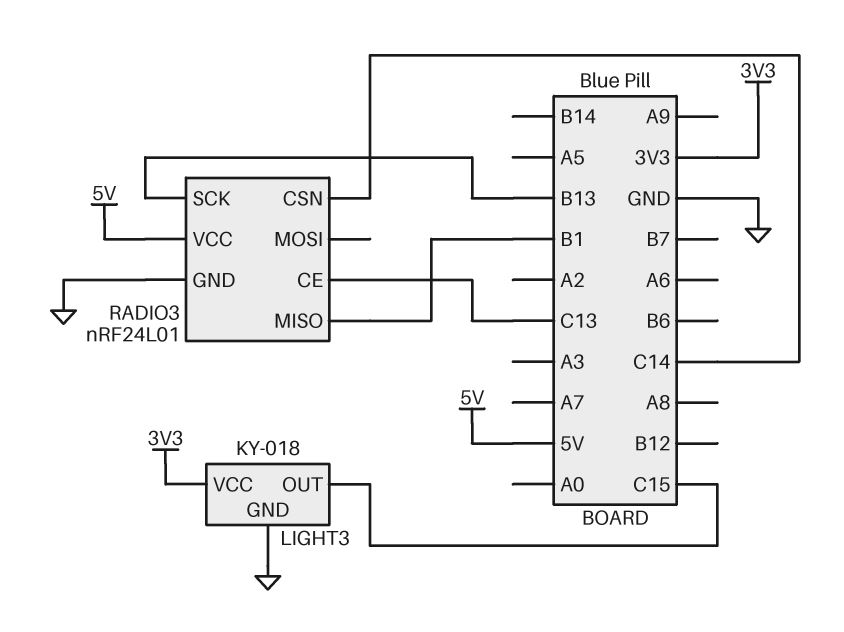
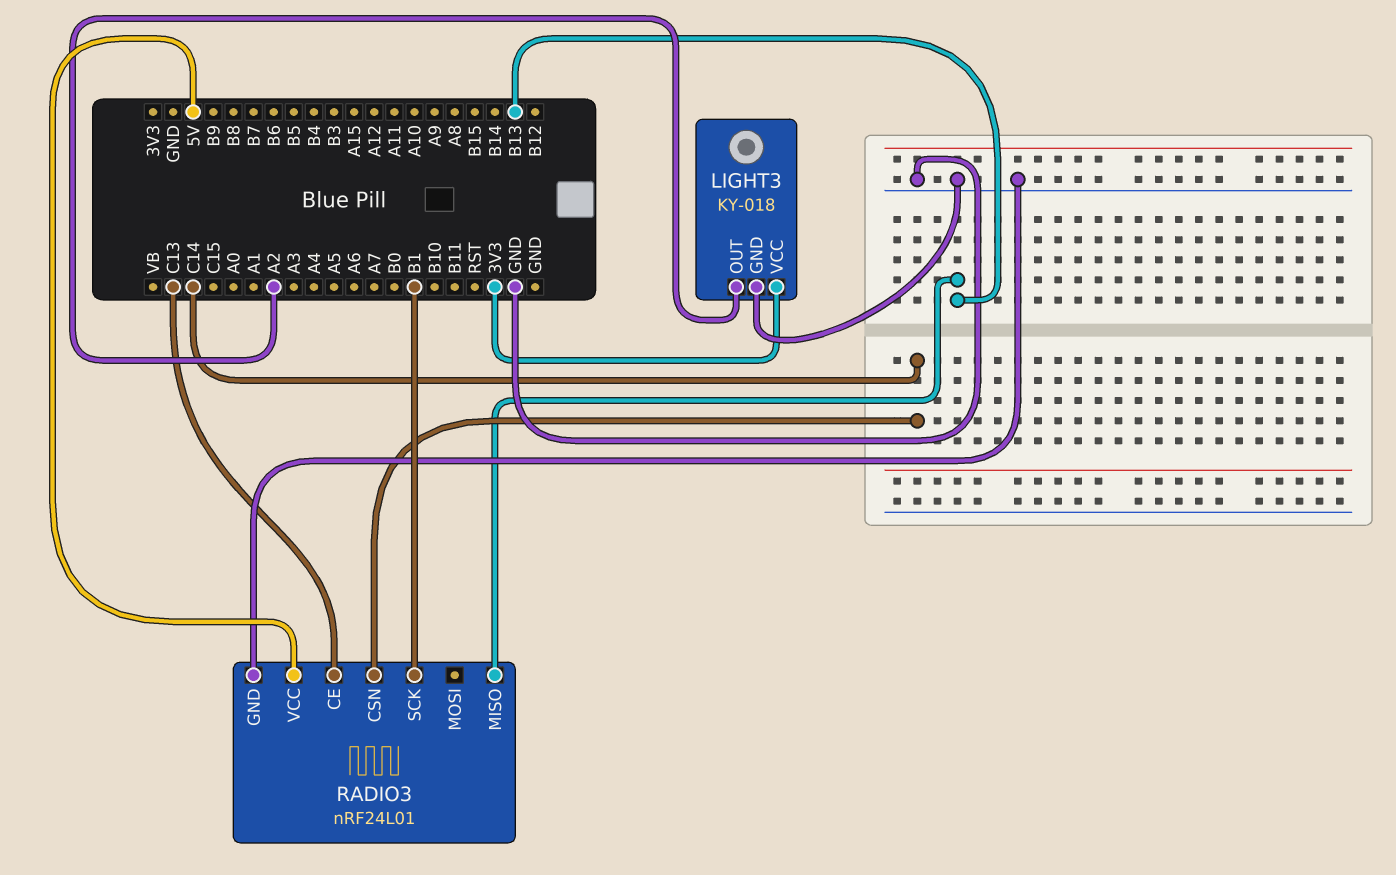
LIGHT3 pin OUT: C15 -> A2
RADIO3 pin MISO: B1 -> B13
RADIO3 pin SCK: B13 -> B1

